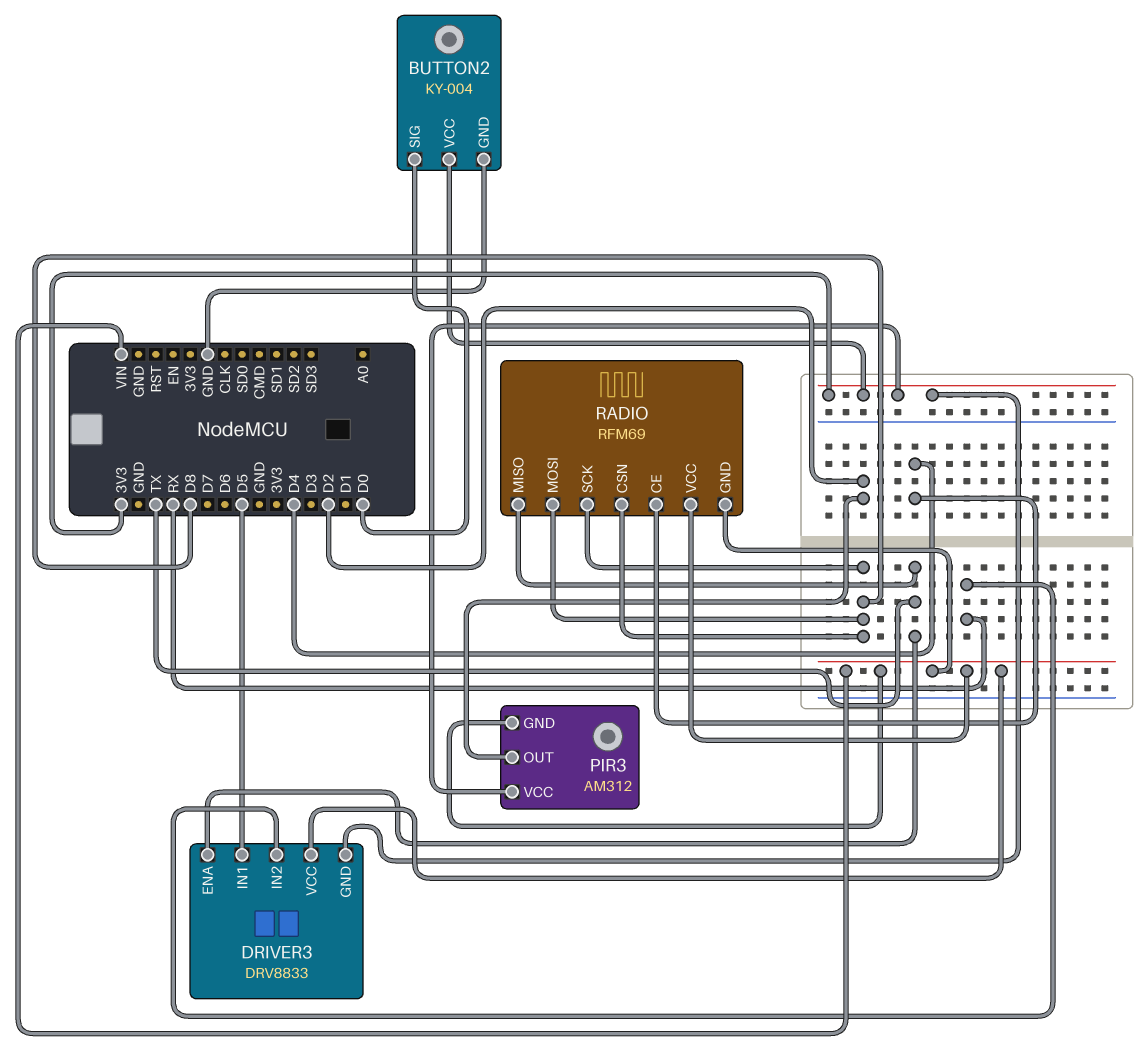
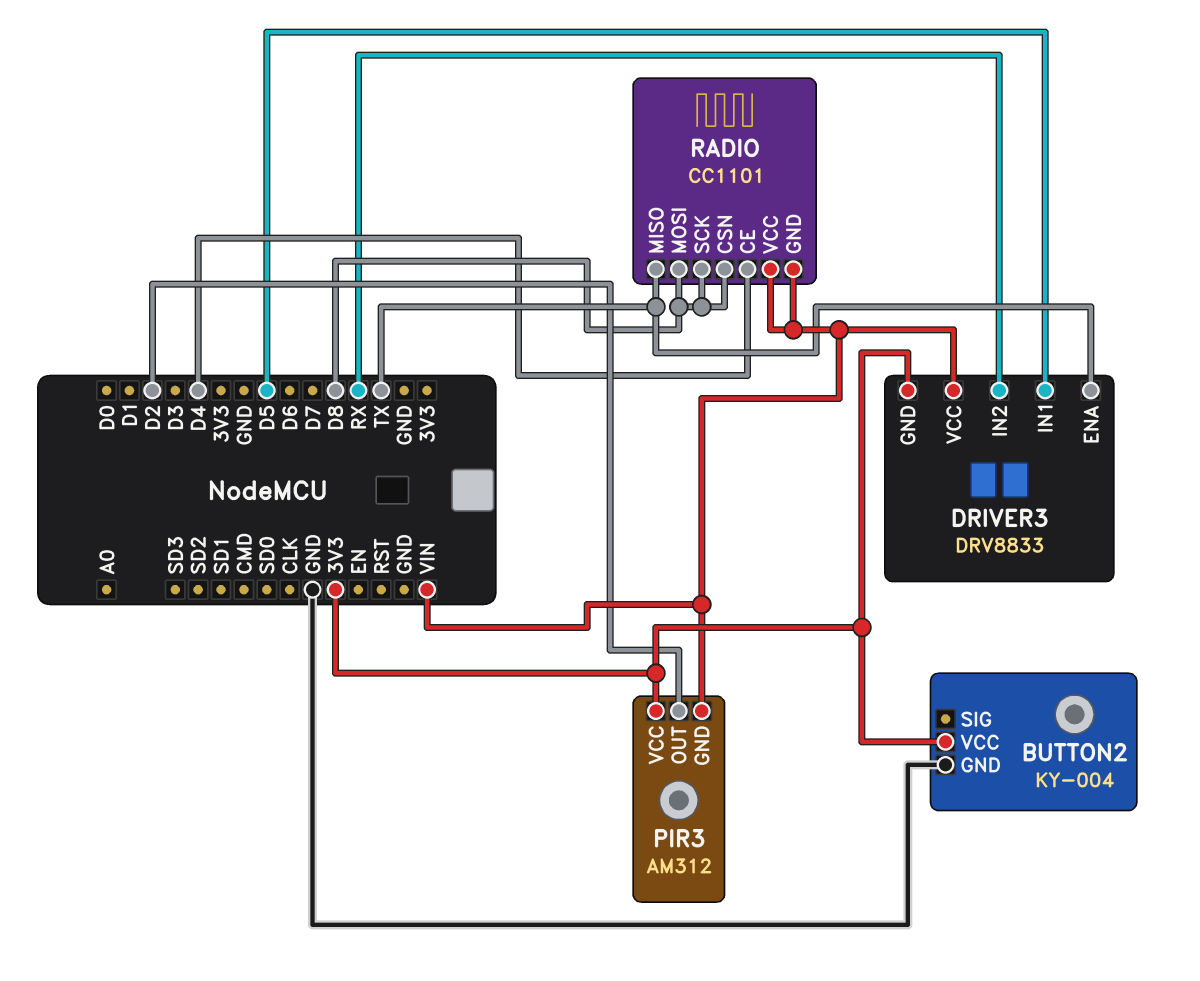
BUTTON2 pin SIG: D0 -> none
RADIO: RFM69 -> CC1101

